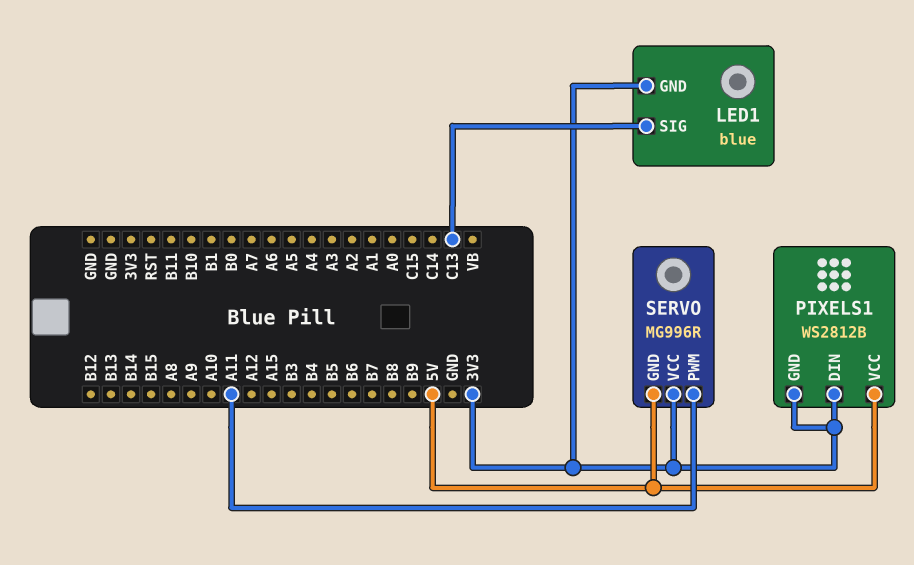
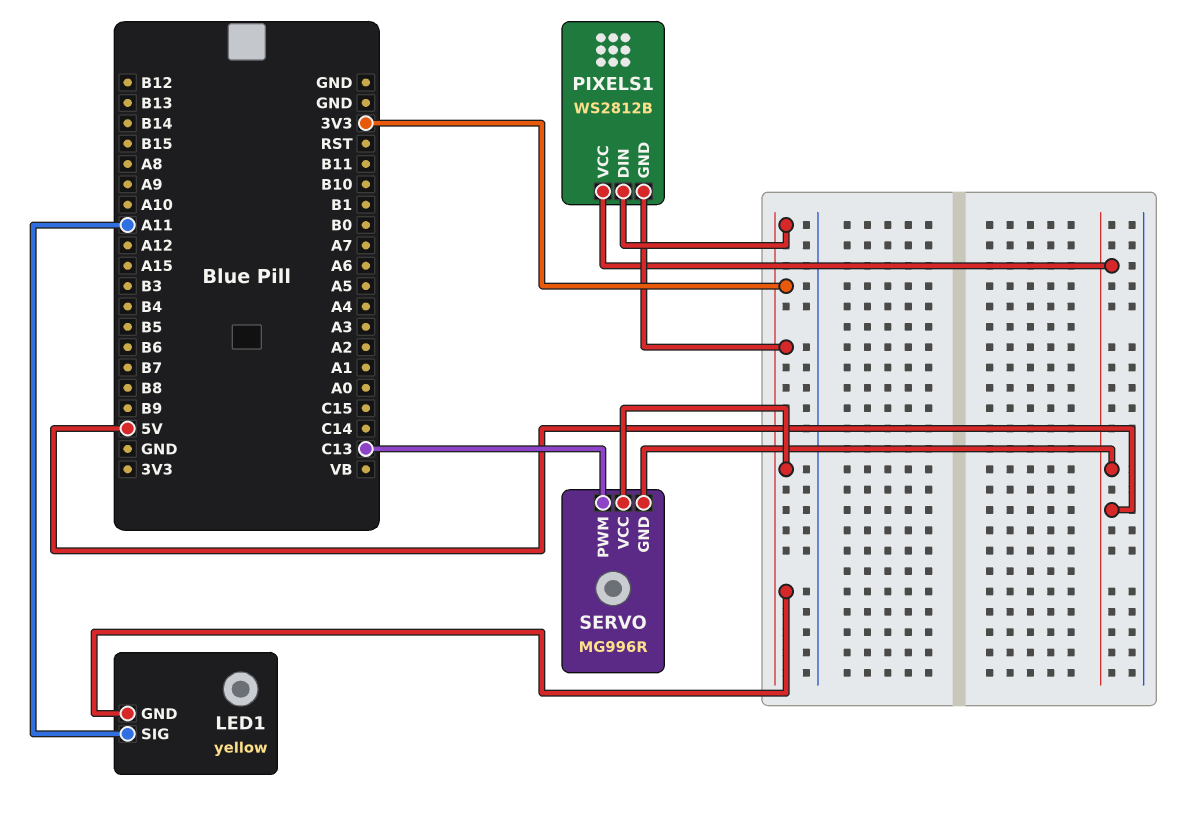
LED1: blue -> yellow
LED1 pin SIG: C13 -> A11
SERVO pin PWM: A11 -> C13

